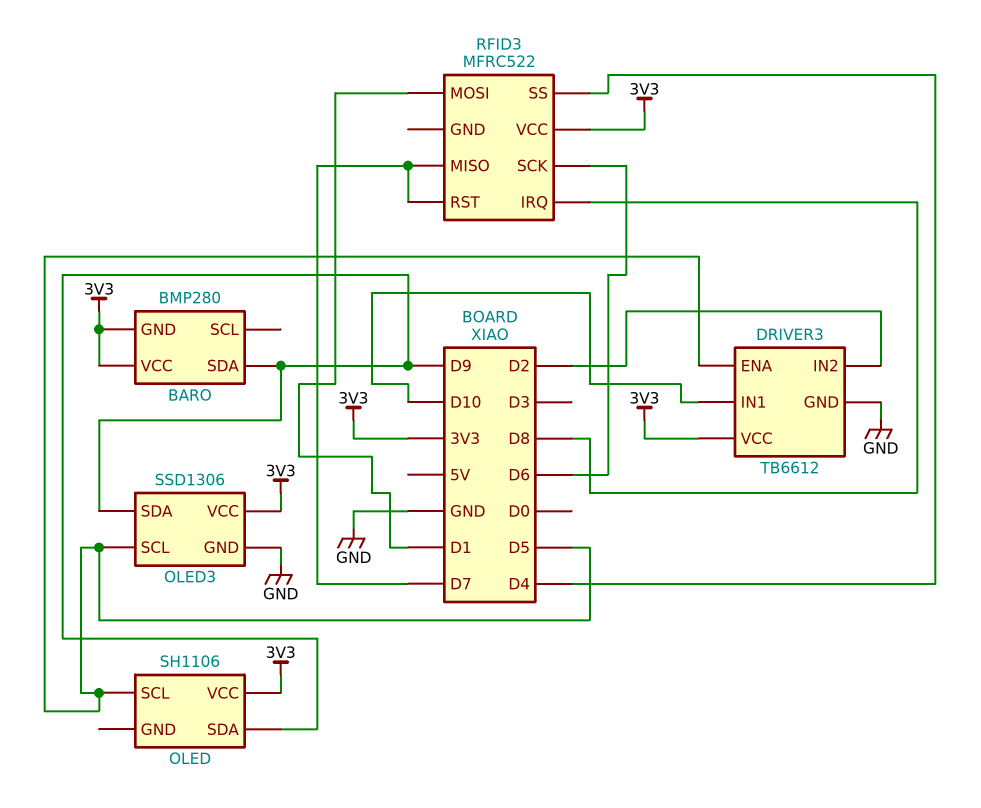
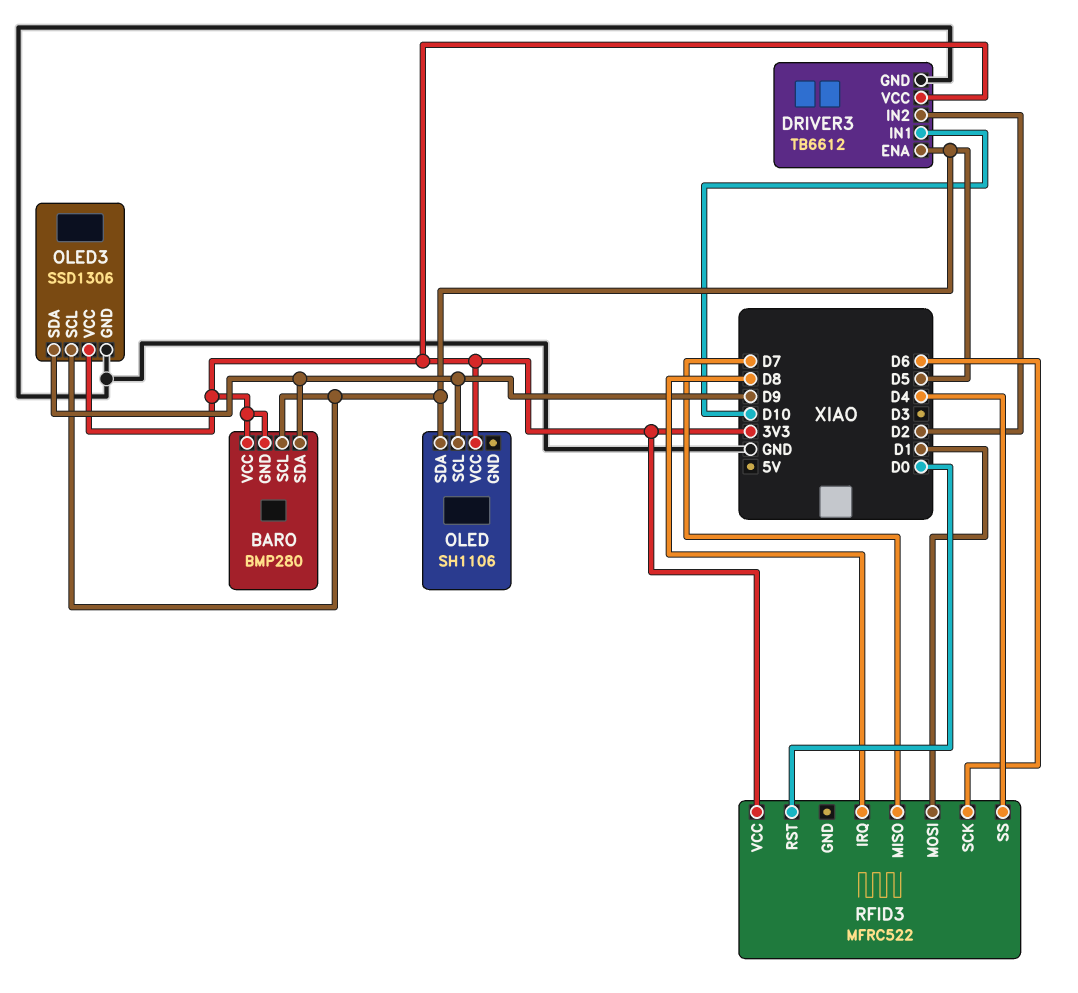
BARO pin SCL: none -> D5
OLED pin SCL: D5 -> D9
OLED pin SDA: D9 -> D5
RFID3 pin RST: D7 -> D0

